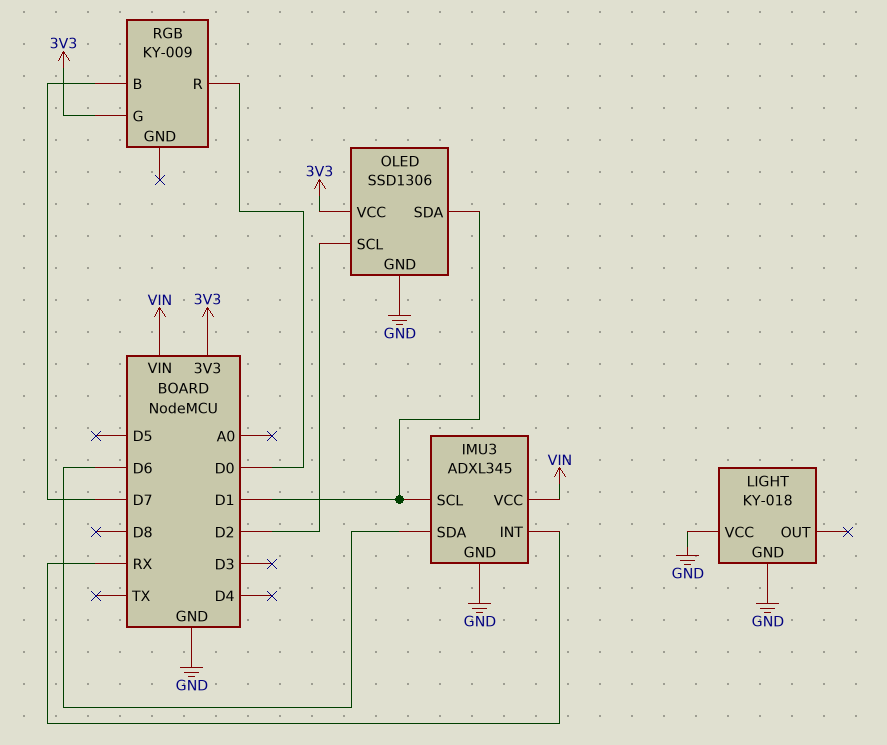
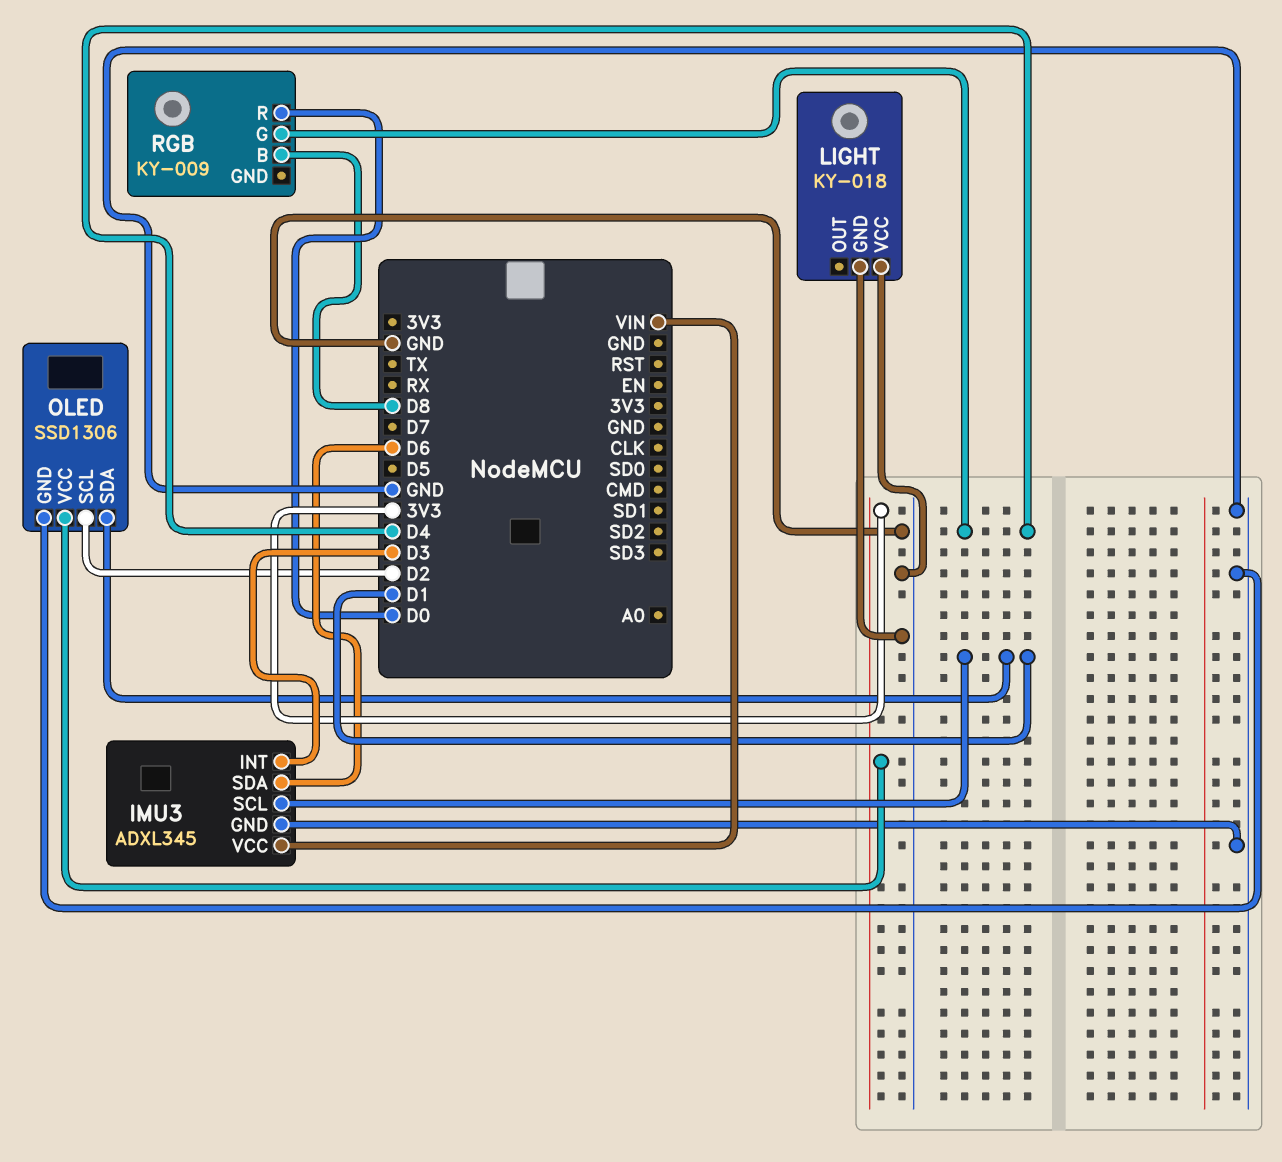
IMU3 pin INT: RX -> D3
RGB pin B: D7 -> D8
RGB pin G: 3V3 -> D4

